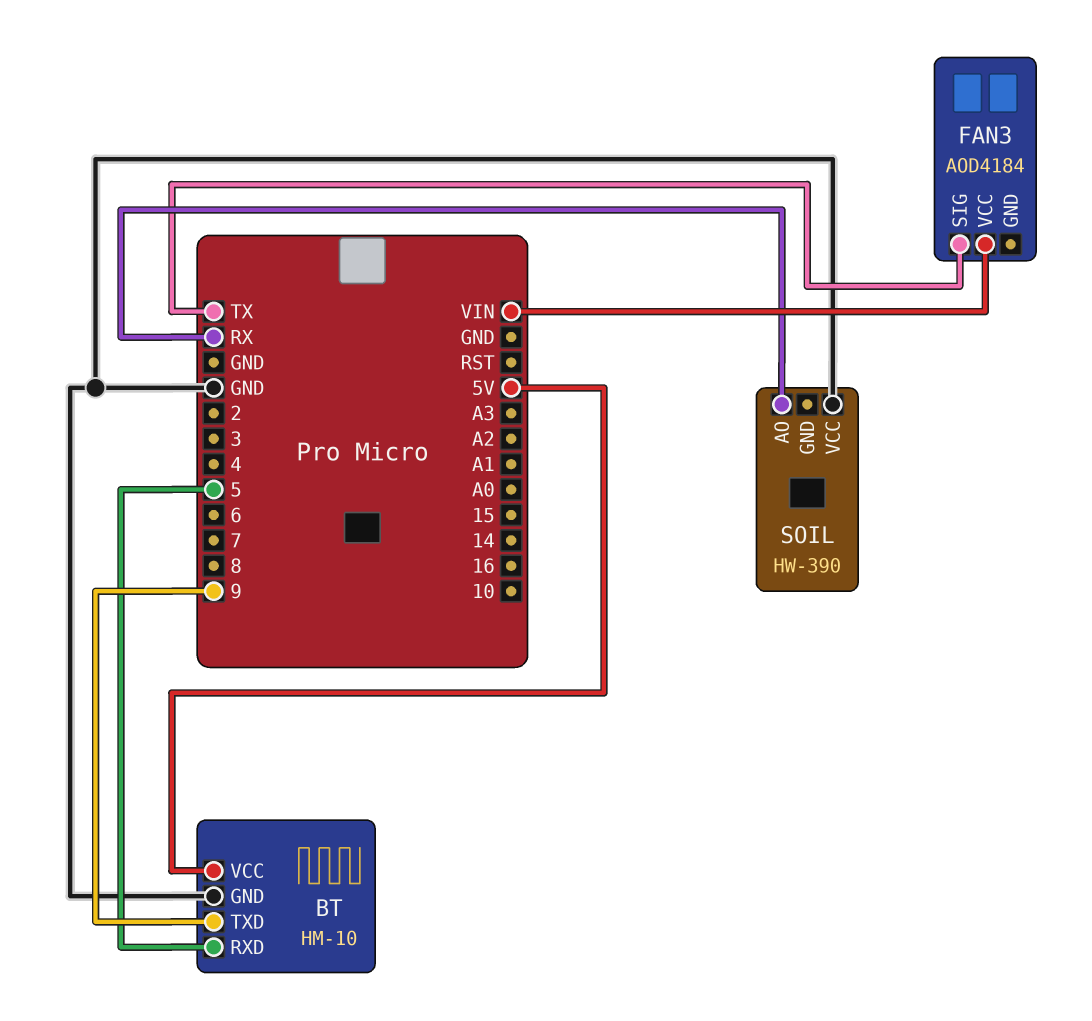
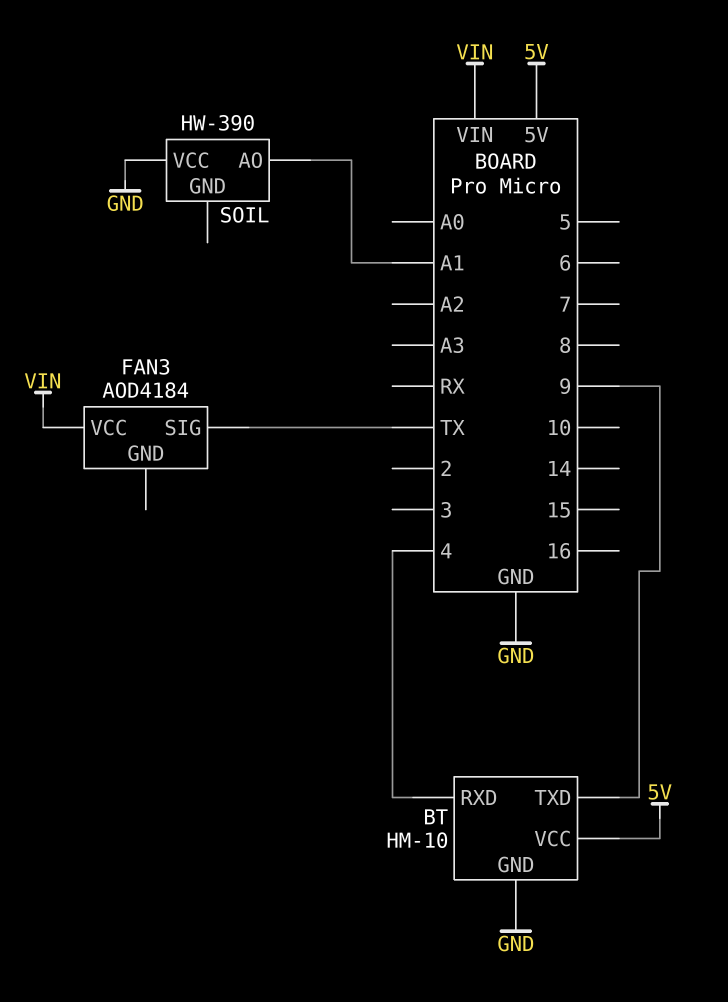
BT pin RXD: 5 -> 4
SOIL pin AO: RX -> A1

